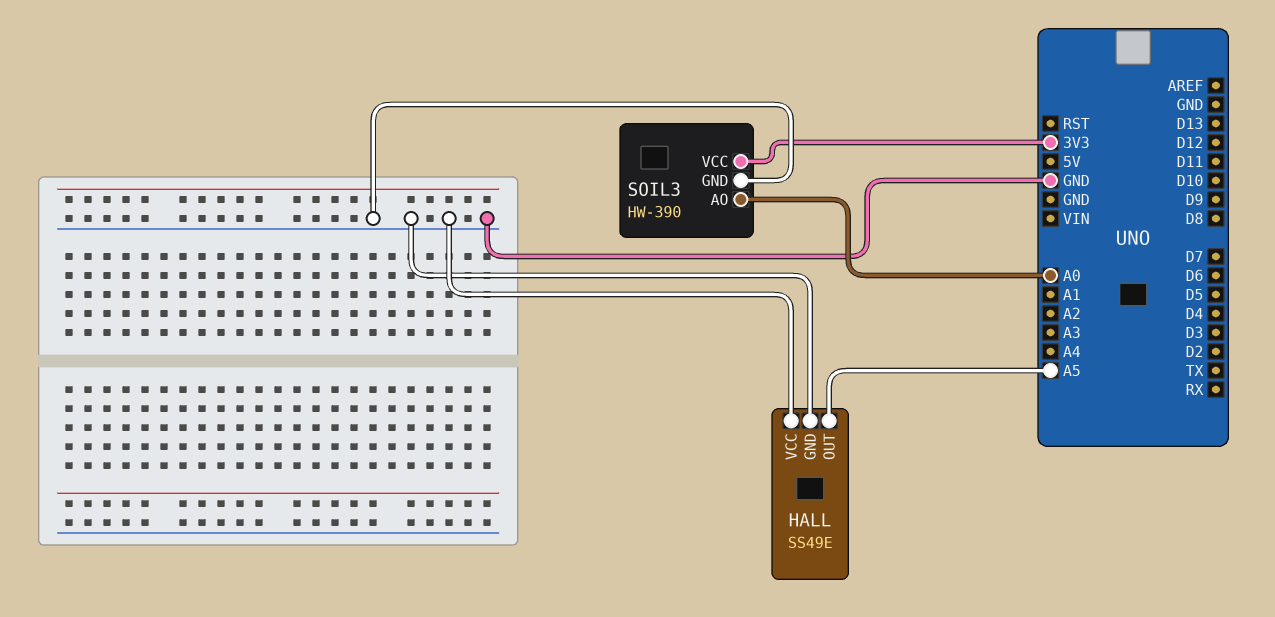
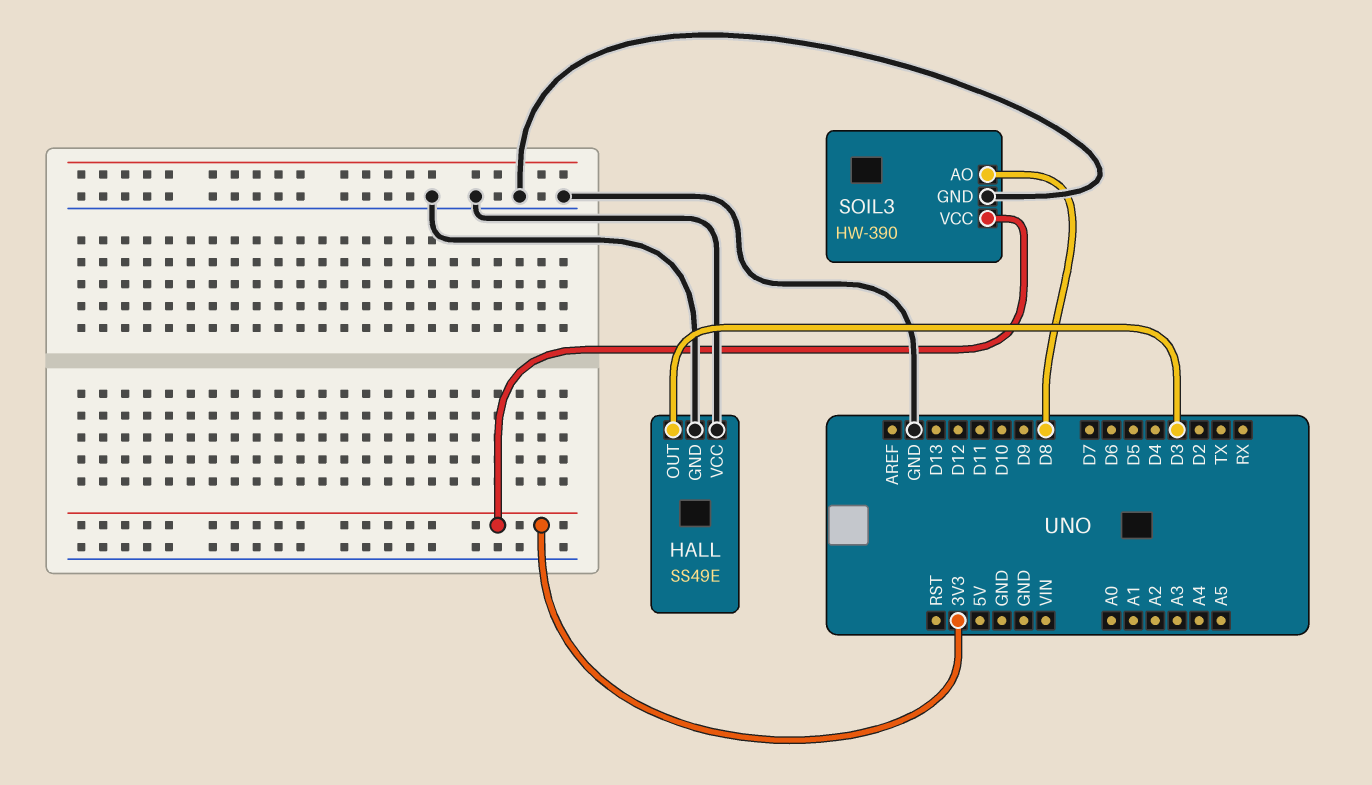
HALL pin OUT: A5 -> D3
SOIL3 pin AO: A0 -> D8

